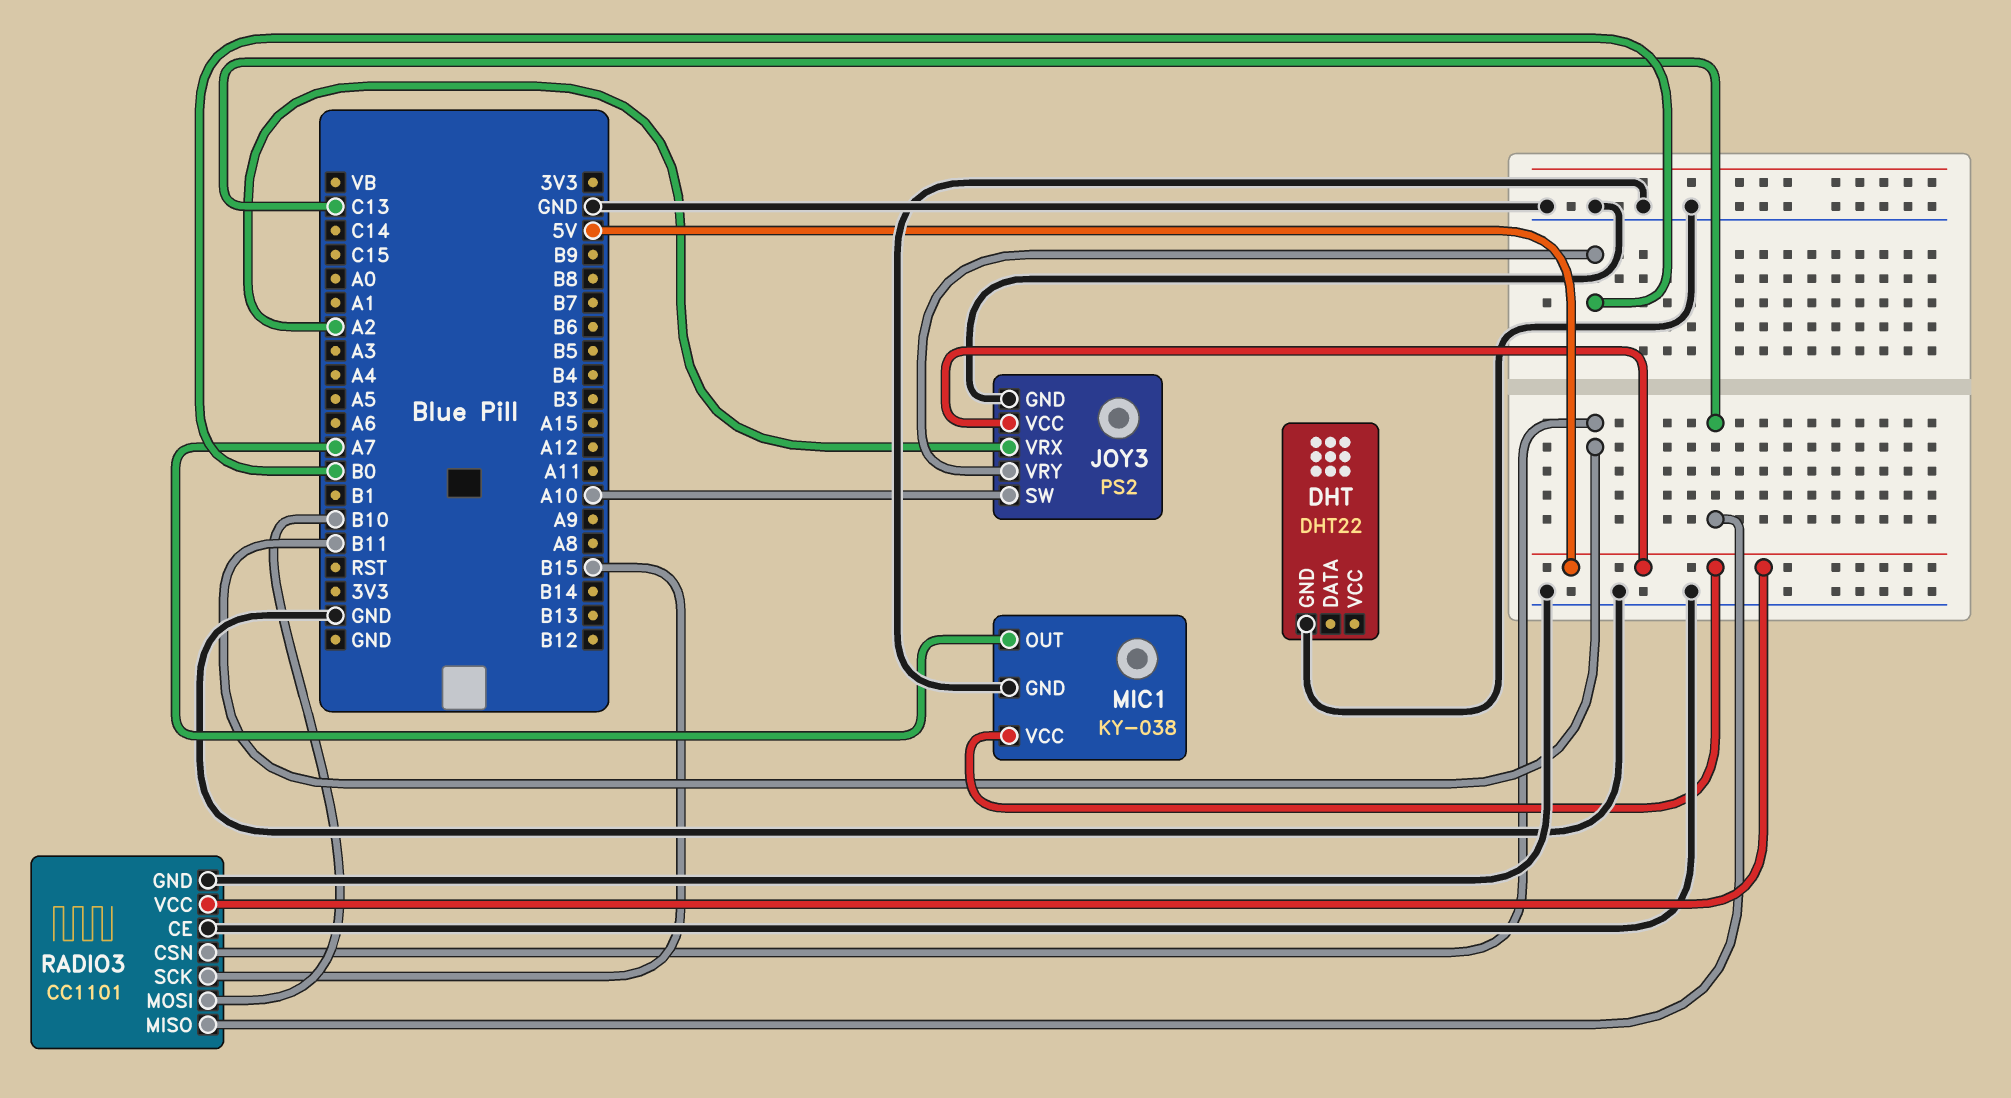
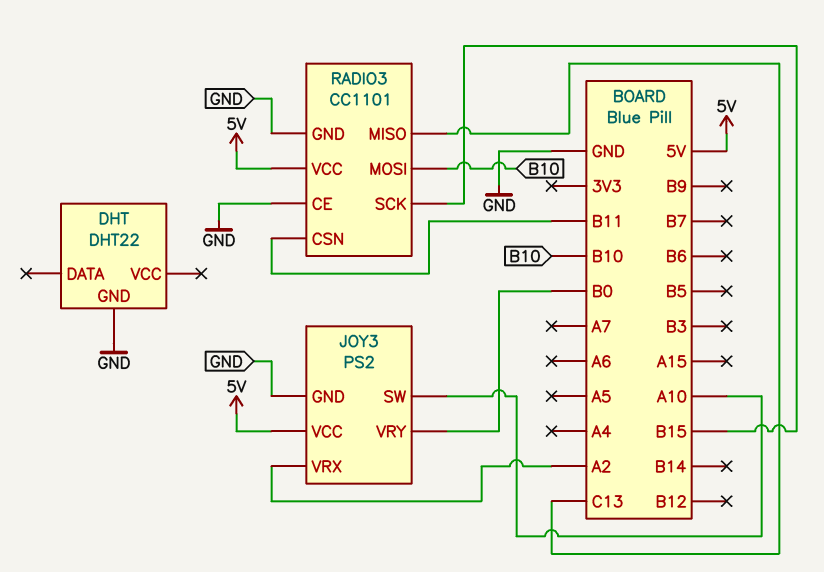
MIC1: KY-038 -> none
MIC1 pin GND: GND -> none
MIC1 pin OUT: A7 -> none
MIC1 pin VCC: 5V -> none

